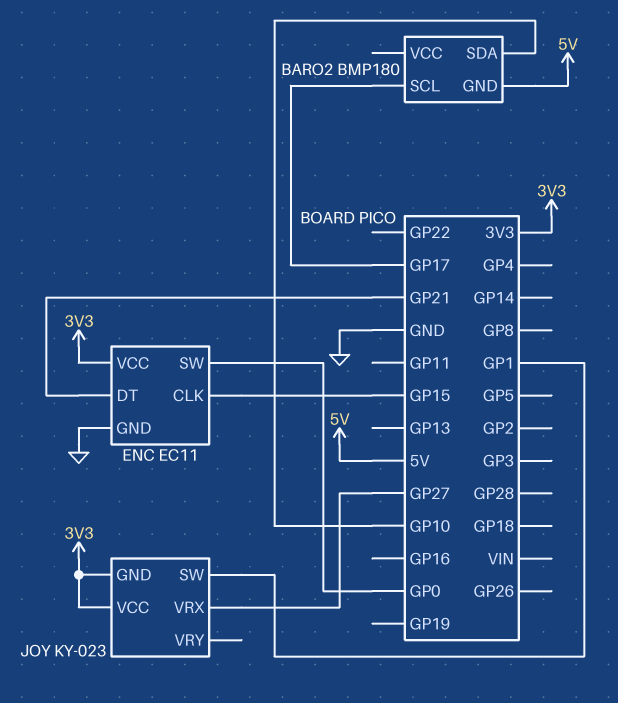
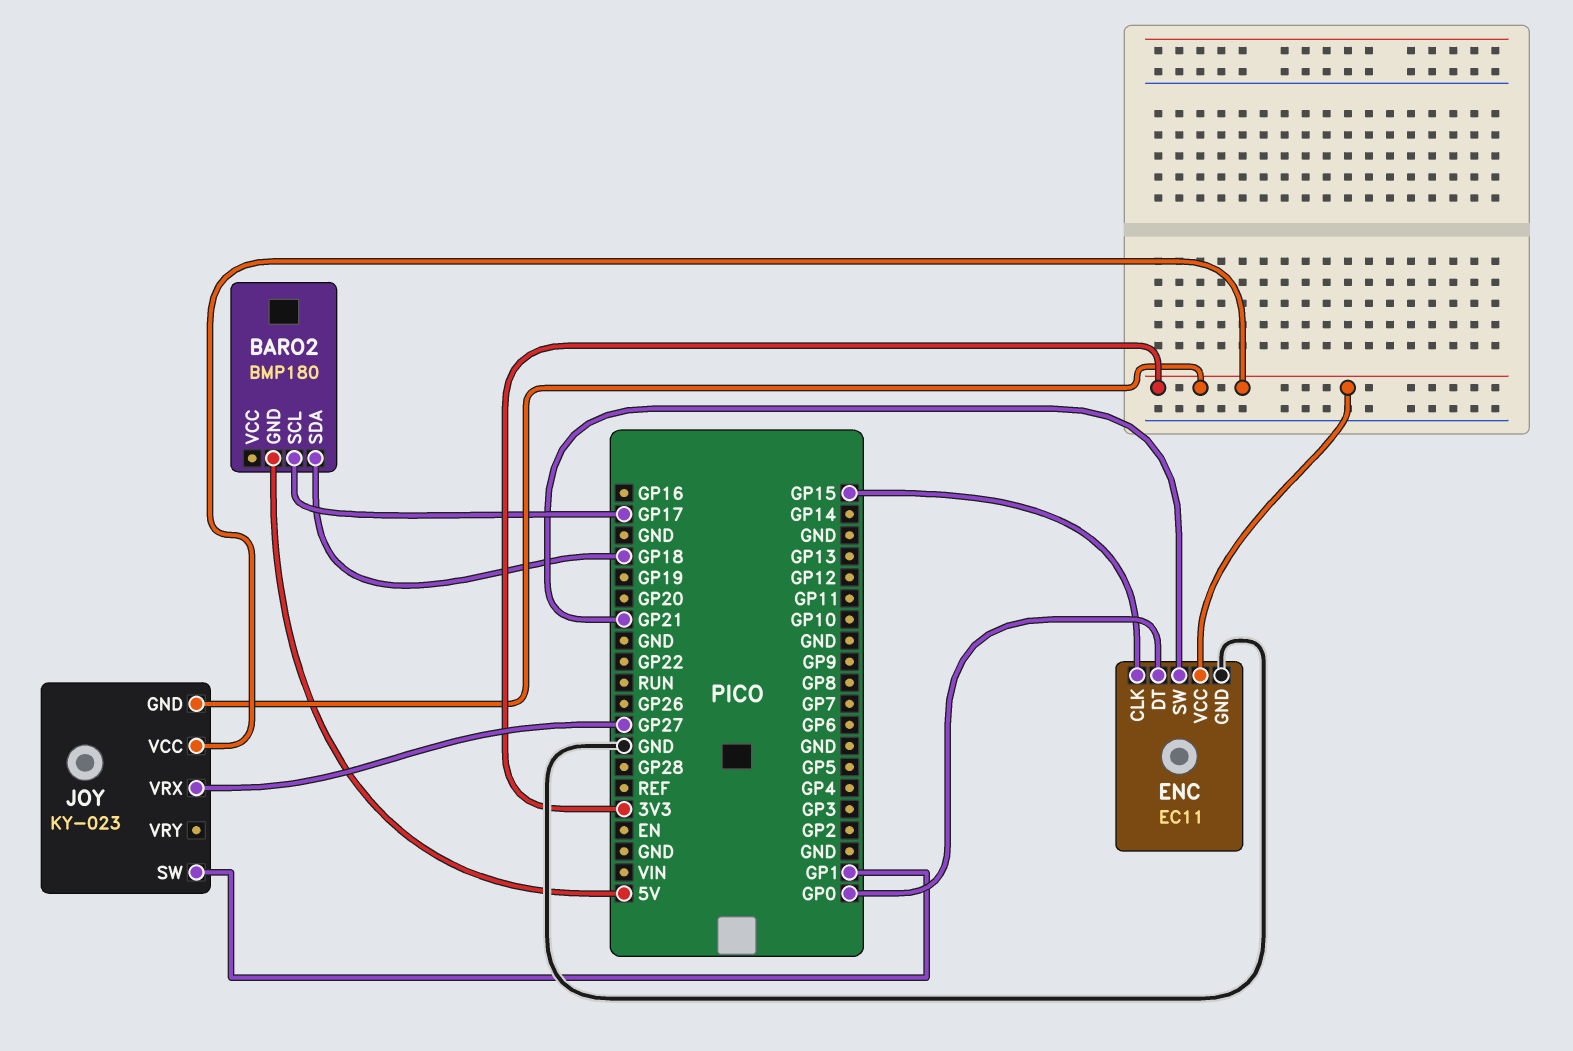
BARO2 pin SDA: GP10 -> GP18
ENC pin DT: GP21 -> GP0
ENC pin SW: GP0 -> GP21

